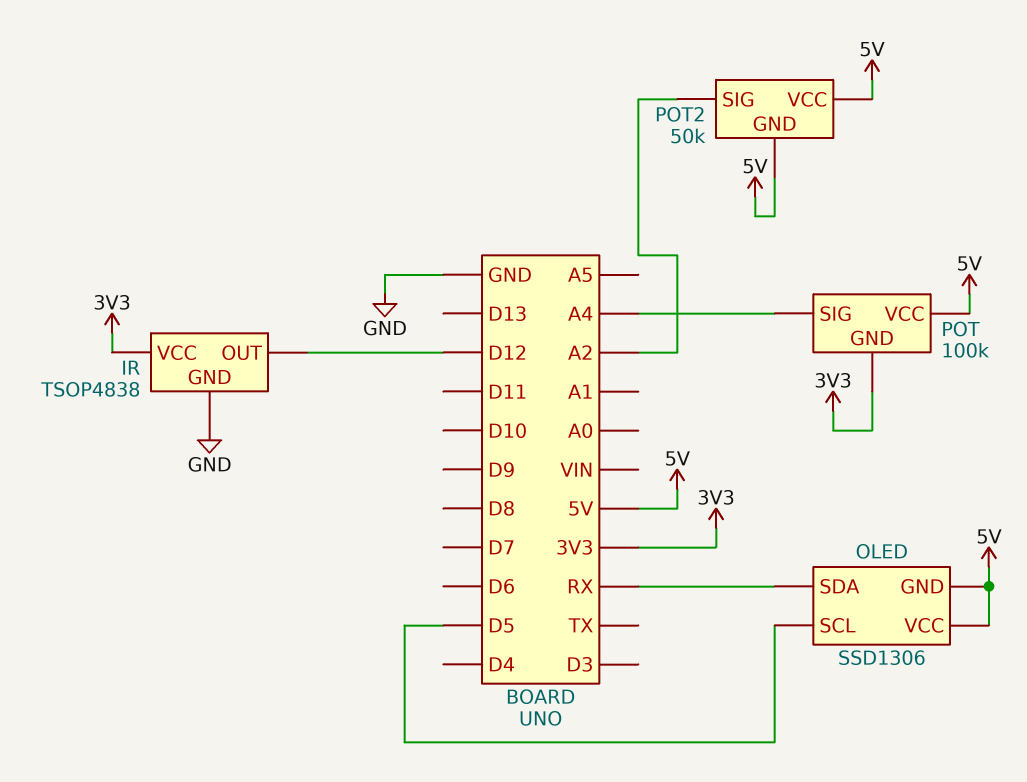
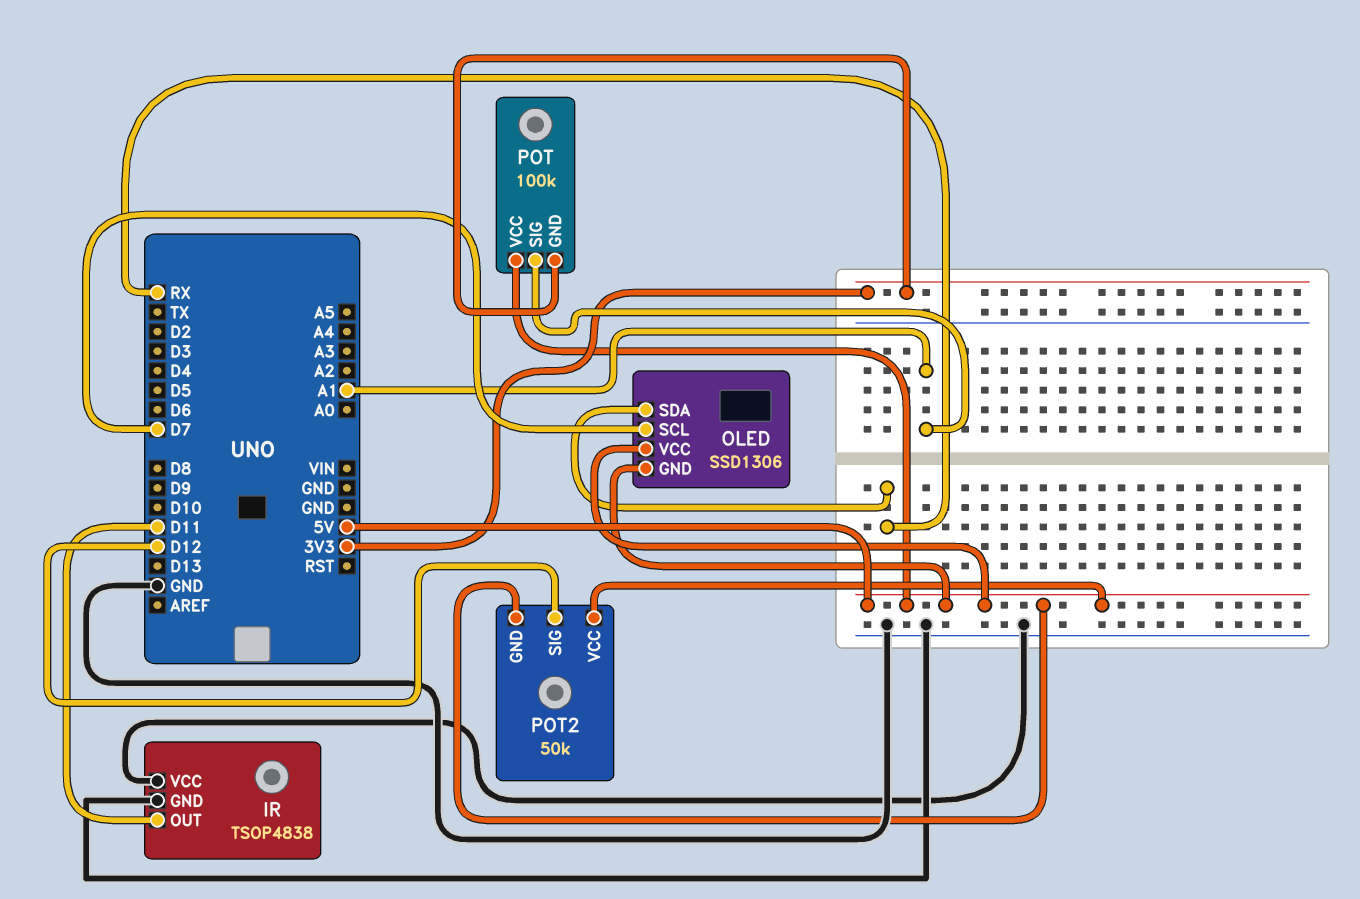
IR pin OUT: D12 -> D11
IR pin VCC: 3V3 -> GND
OLED pin SCL: D5 -> D7
POT pin SIG: A4 -> A1
POT2 pin SIG: A2 -> D12

